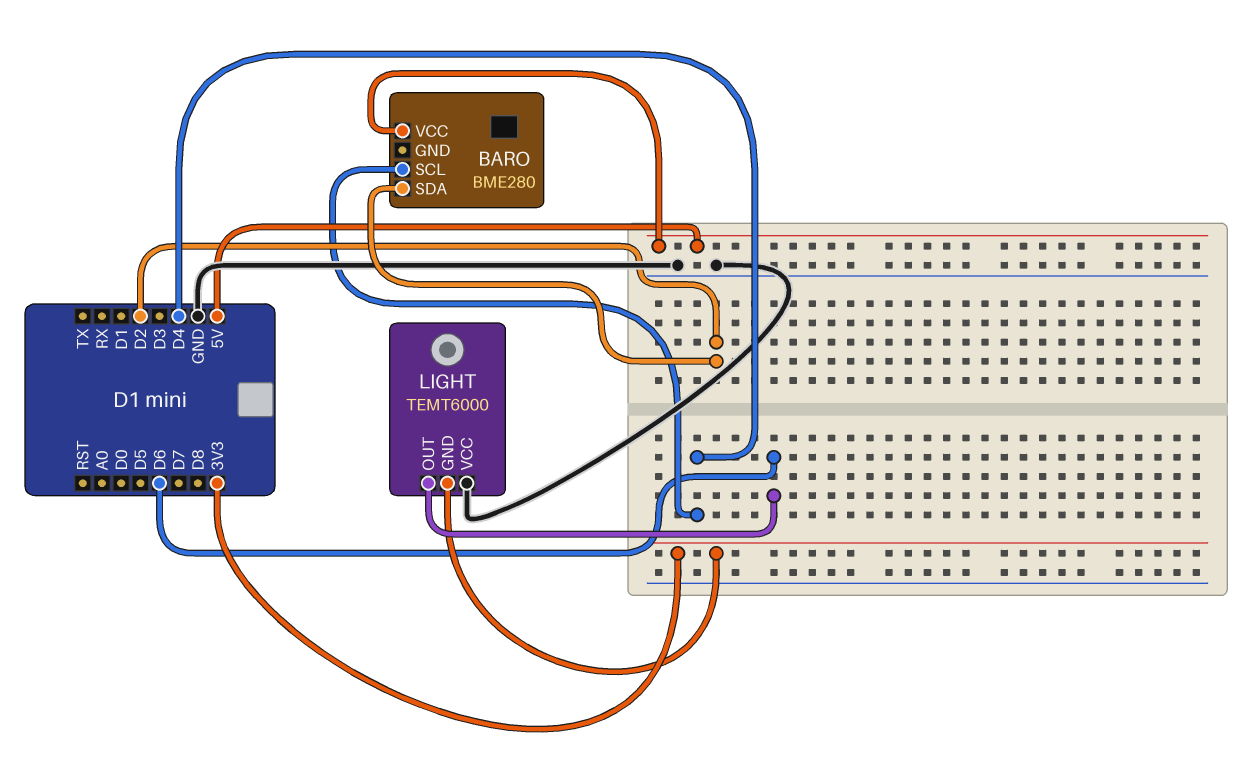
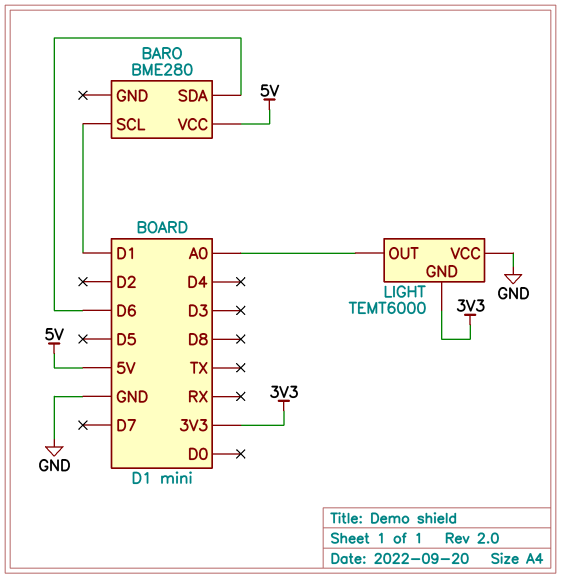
BARO pin SCL: D4 -> D1
BARO pin SDA: D2 -> D6
LIGHT pin OUT: D6 -> A0

